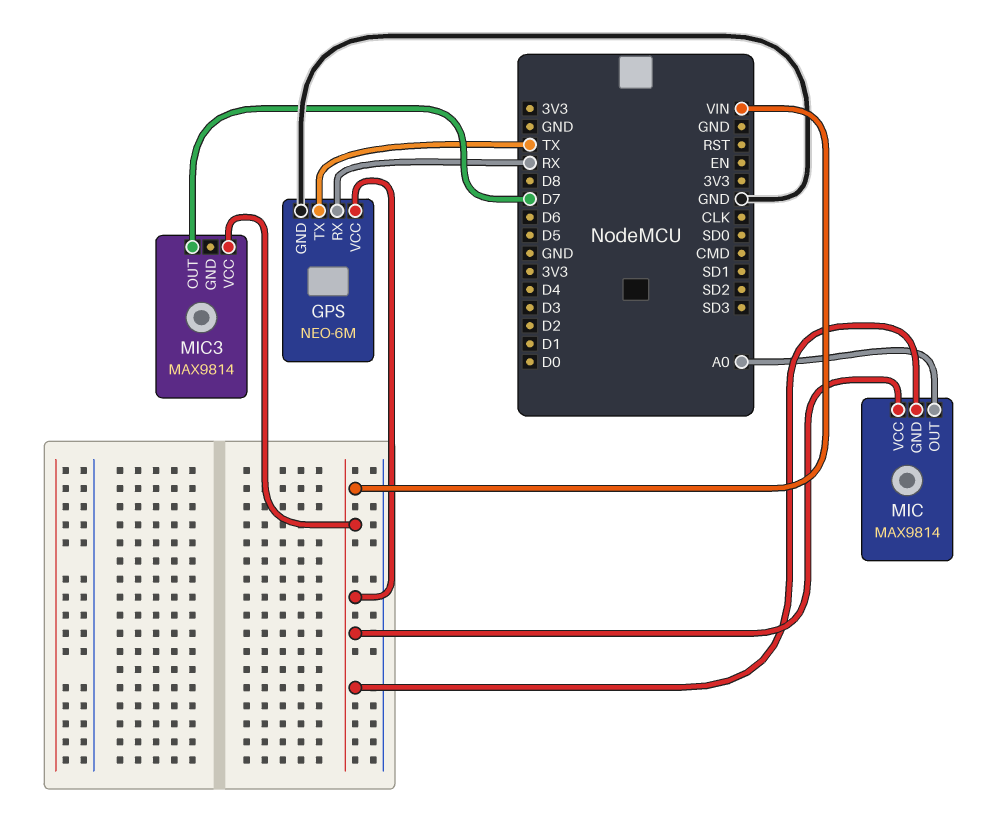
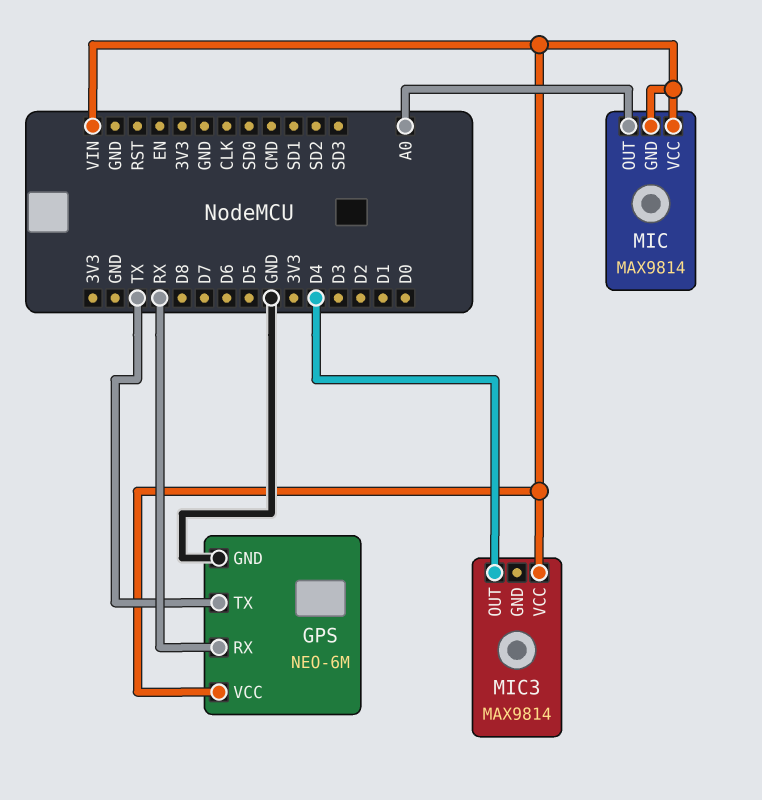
MIC3 pin OUT: D7 -> D4

